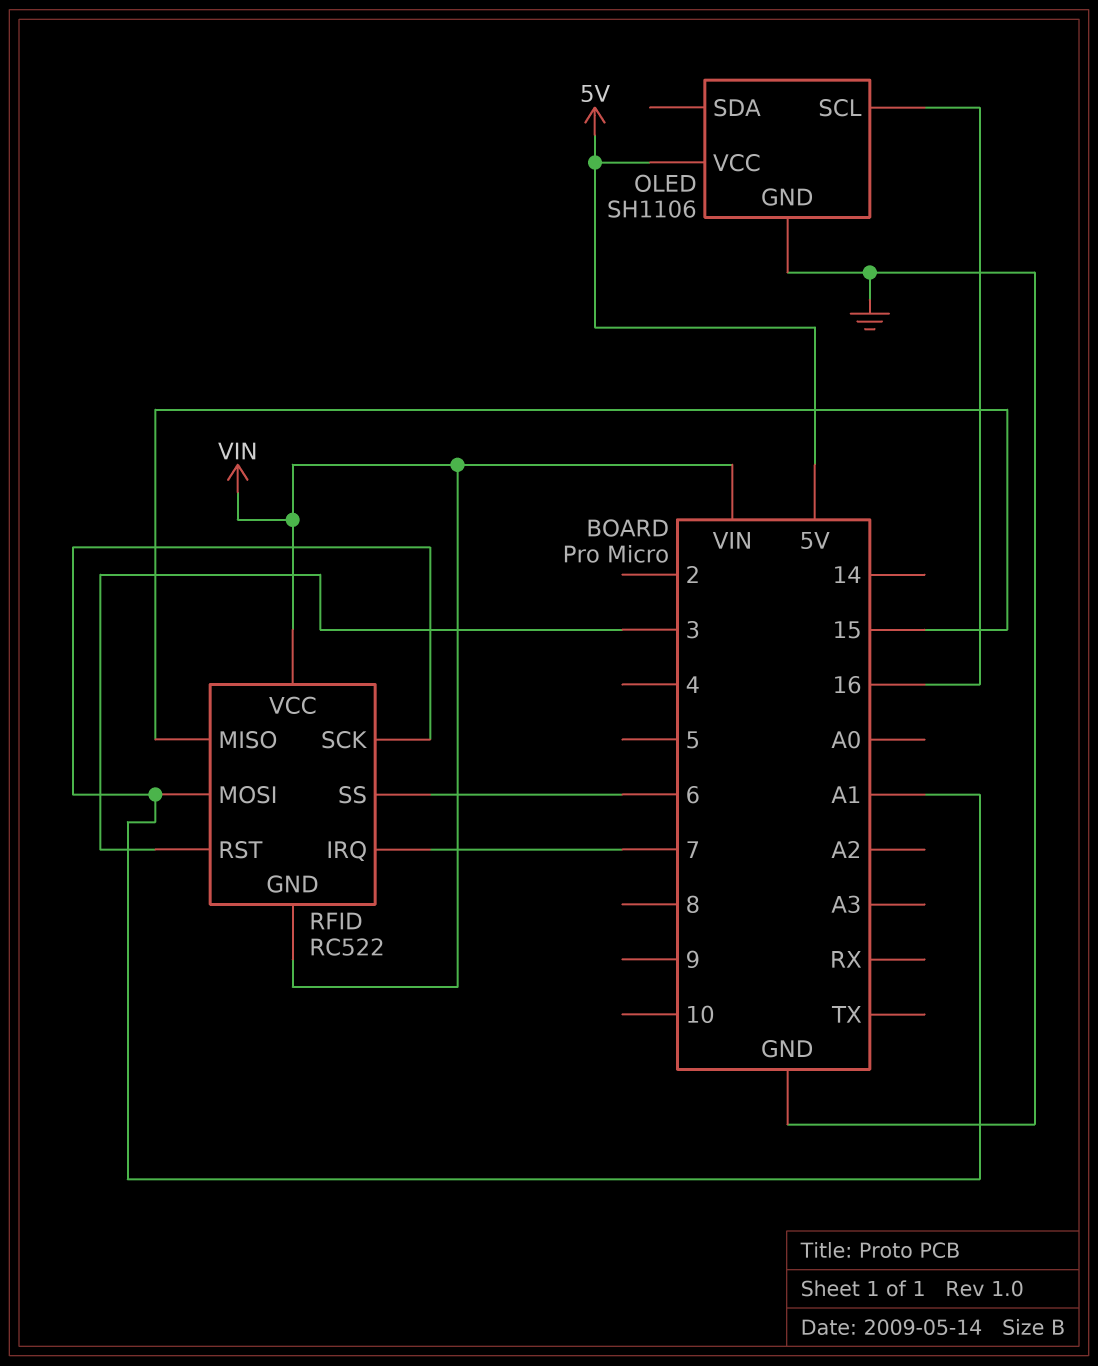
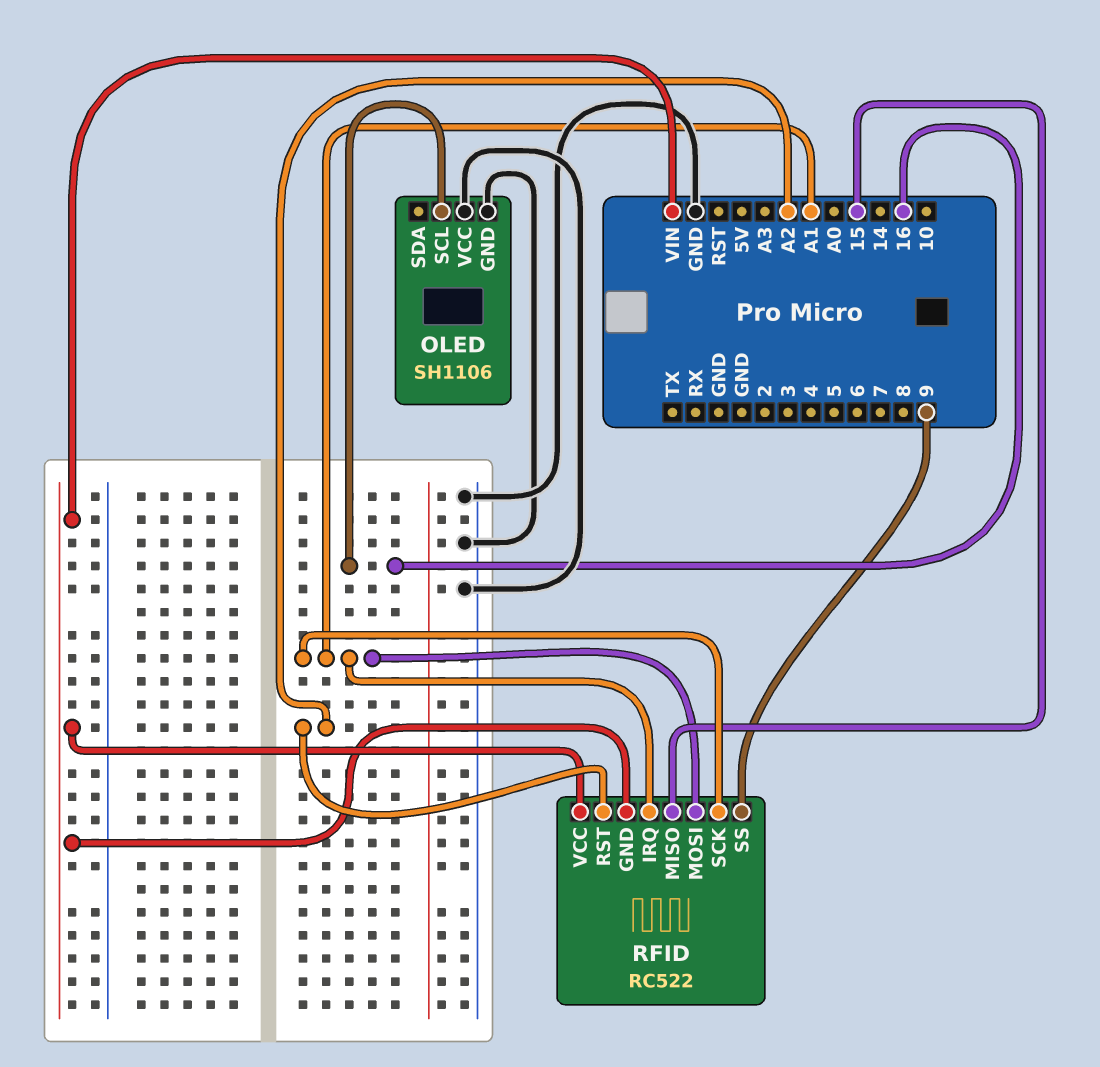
OLED pin VCC: 5V -> GND
RFID pin IRQ: 7 -> A1
RFID pin RST: 3 -> A2
RFID pin SS: 6 -> 9

